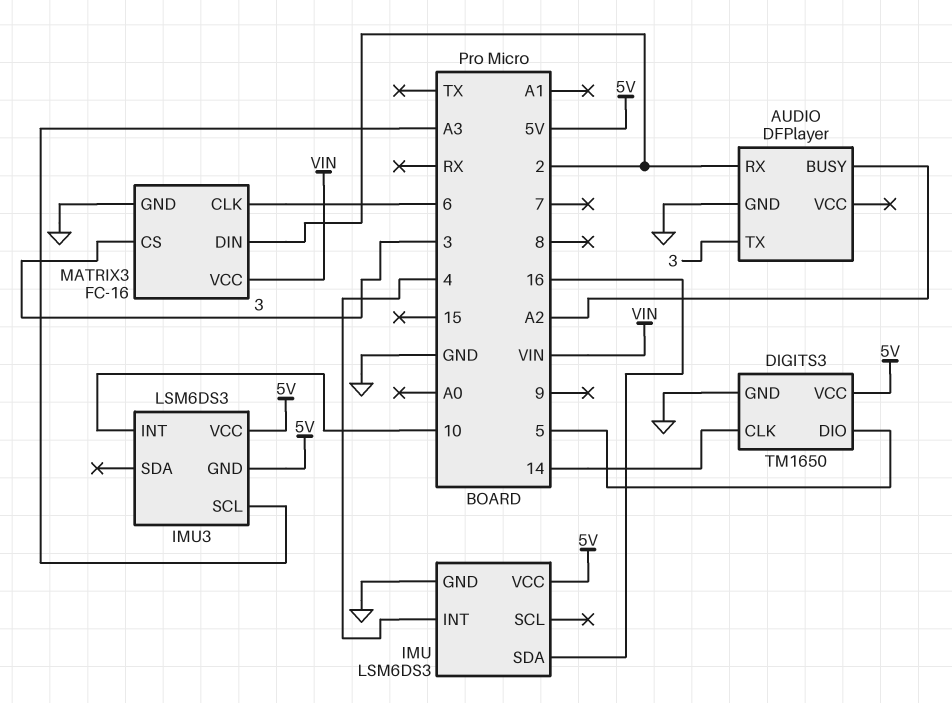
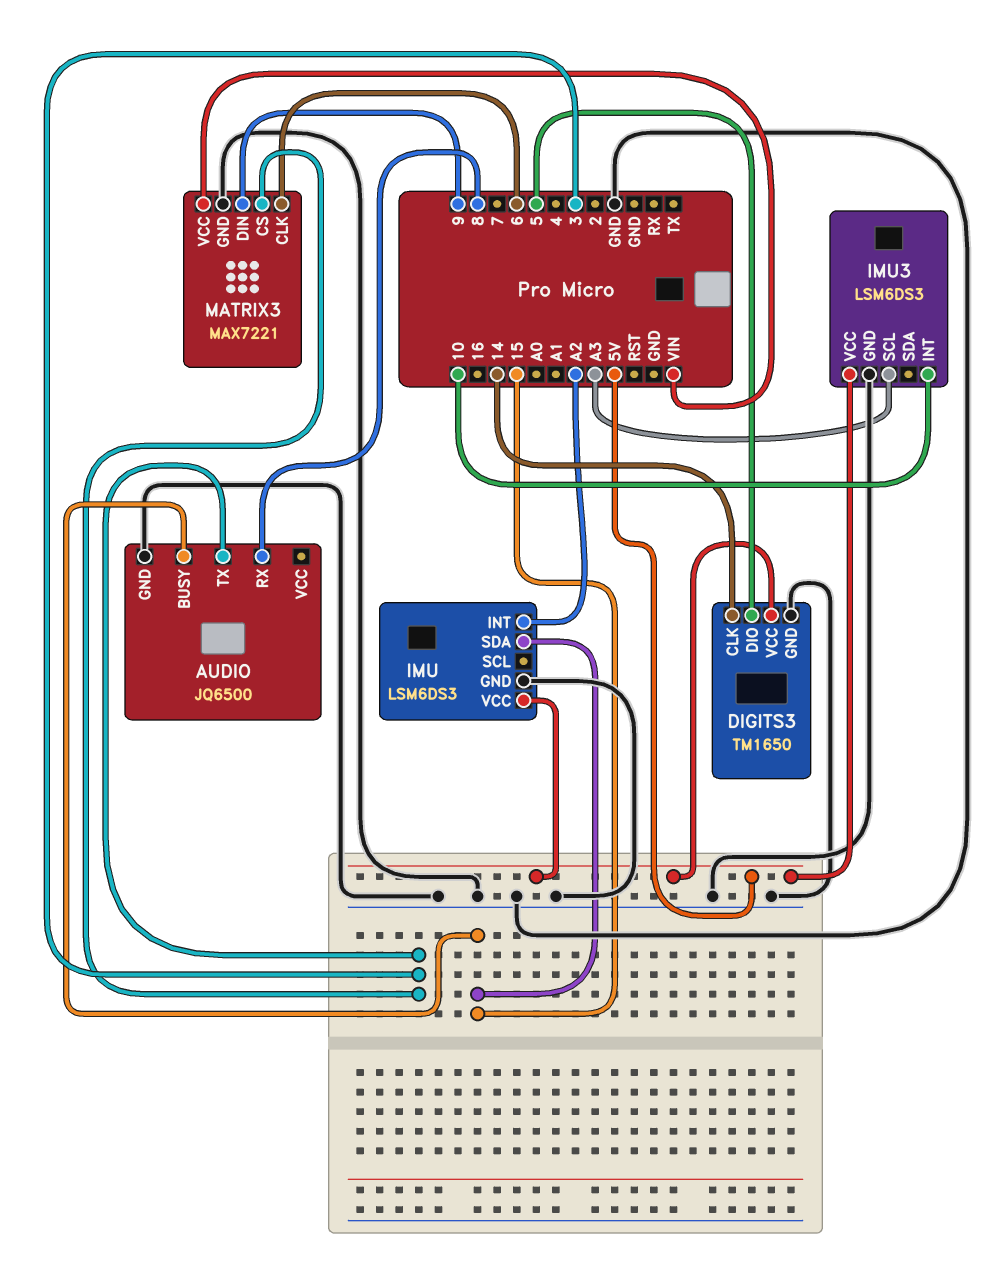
AUDIO: DFPlayer -> JQ6500
AUDIO pin BUSY: A2 -> 15
AUDIO pin RX: 2 -> 8
IMU pin INT: 4 -> A2
IMU pin SDA: 16 -> 15
IMU3 pin GND: 5V -> GND
MATRIX3: FC-16 -> MAX7221
MATRIX3 pin DIN: 2 -> 9

